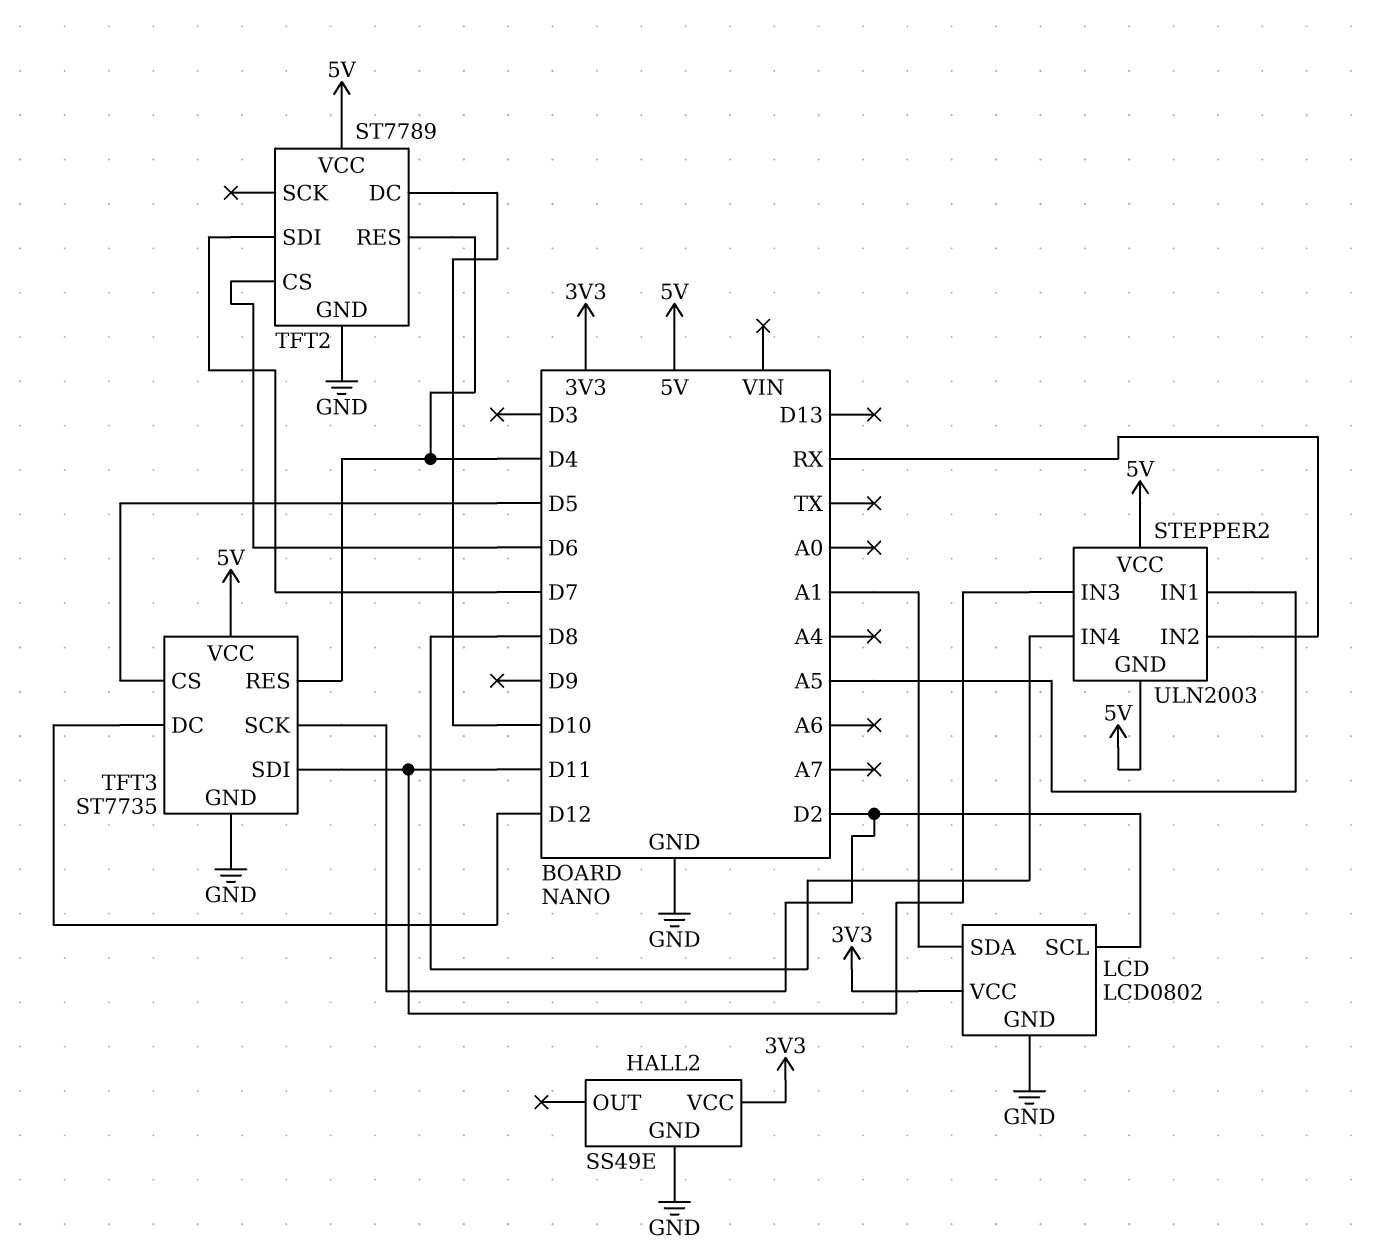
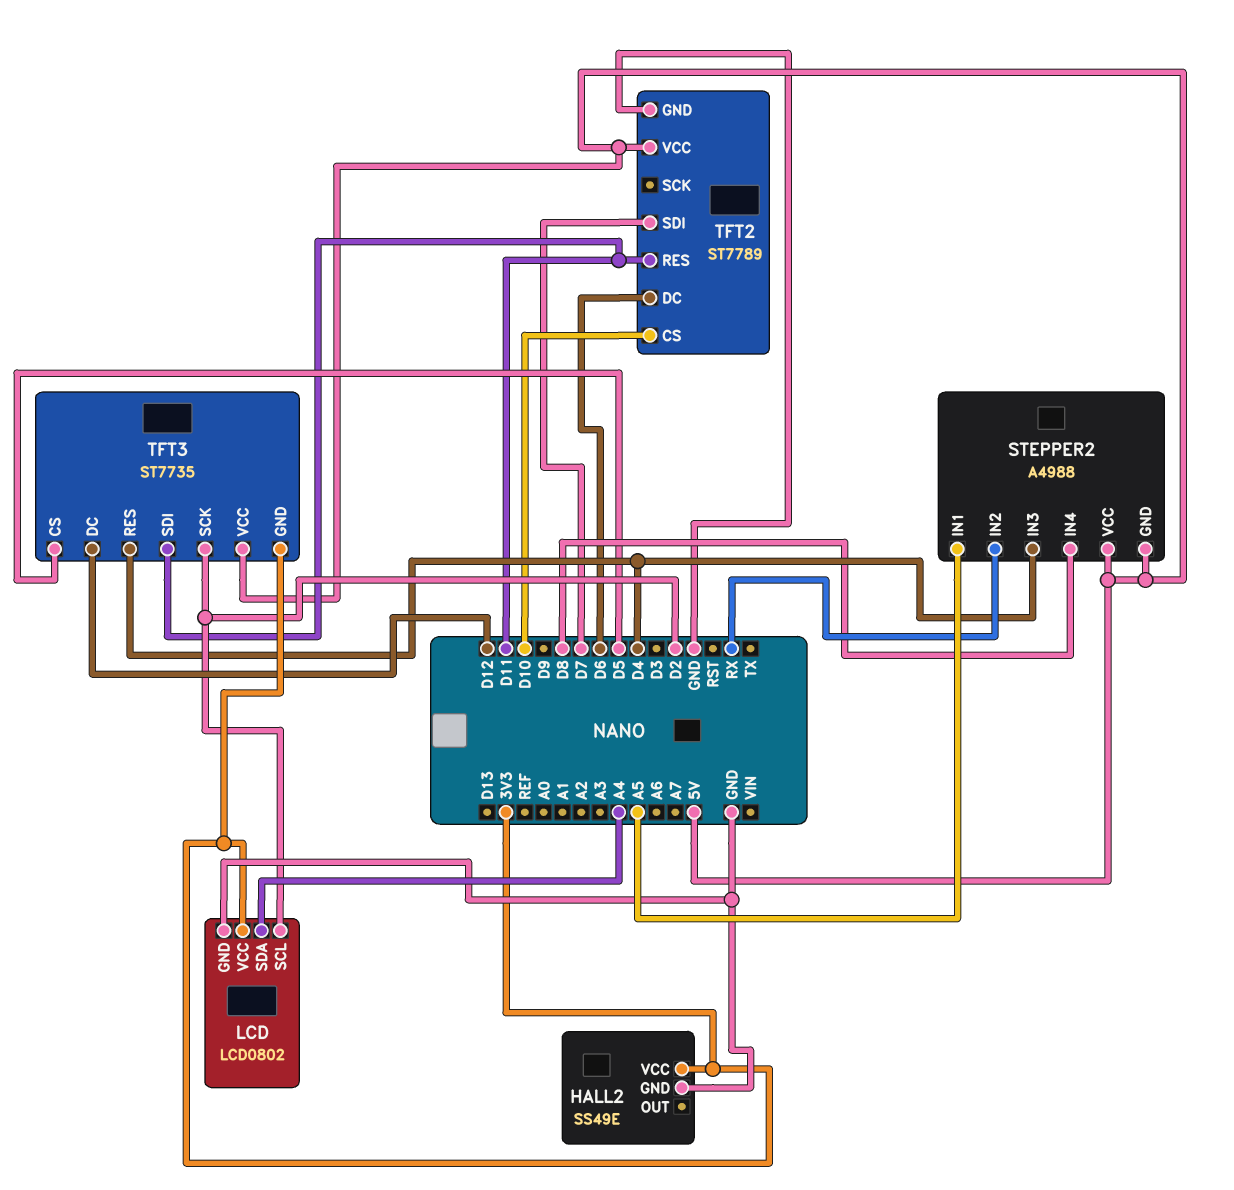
LCD pin SDA: A1 -> A4
STEPPER2: ULN2003 -> A4988
STEPPER2 pin IN3: D11 -> D4
TFT2 pin CS: D6 -> D10
TFT2 pin DC: D10 -> D6
TFT2 pin RES: D4 -> D11
TFT3 pin GND: GND -> 3V3

